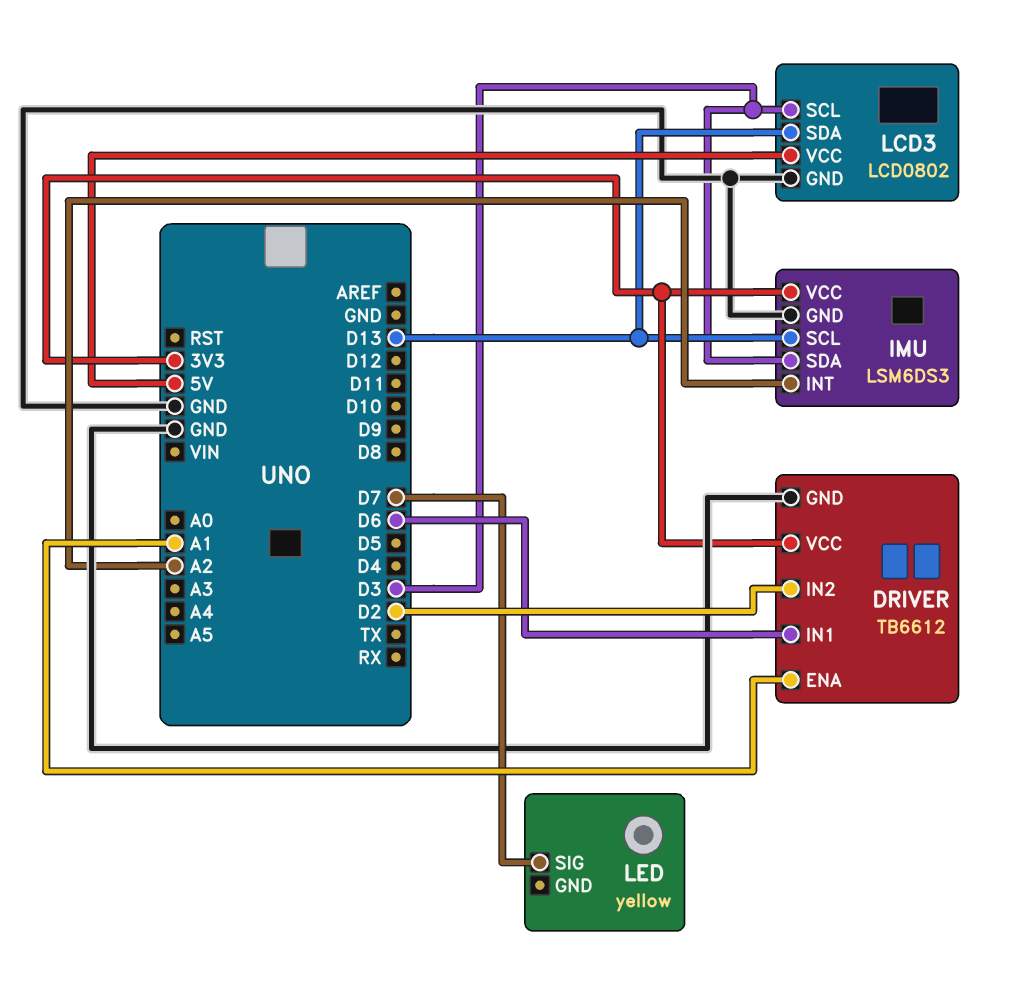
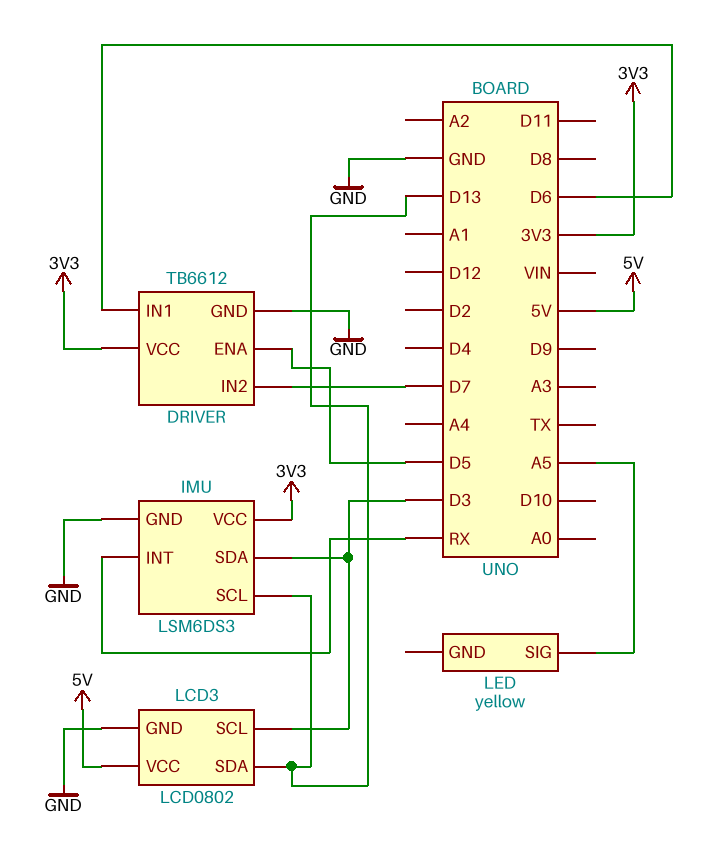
DRIVER pin ENA: A1 -> D5
DRIVER pin IN2: D2 -> D7
IMU pin INT: A2 -> RX
LED pin SIG: D7 -> A5

